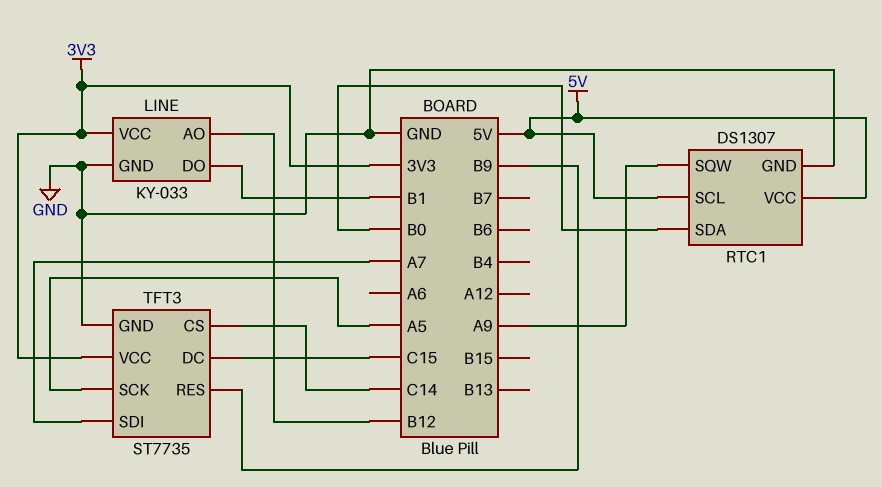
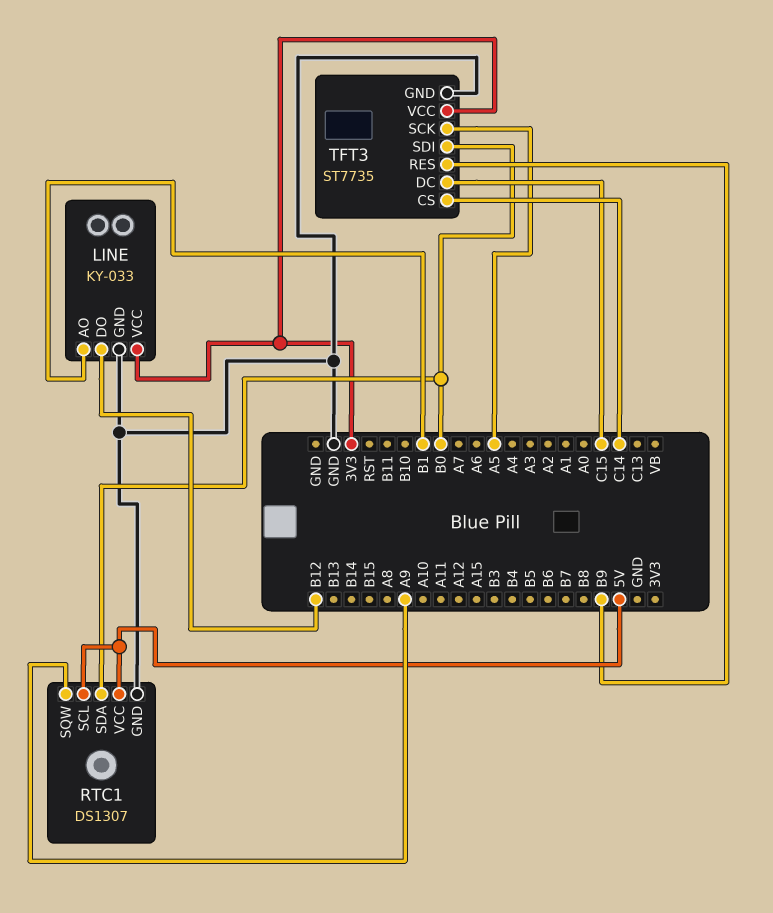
LINE pin AO: B12 -> B1
LINE pin DO: B1 -> B12
TFT3 pin SDI: A7 -> B0

